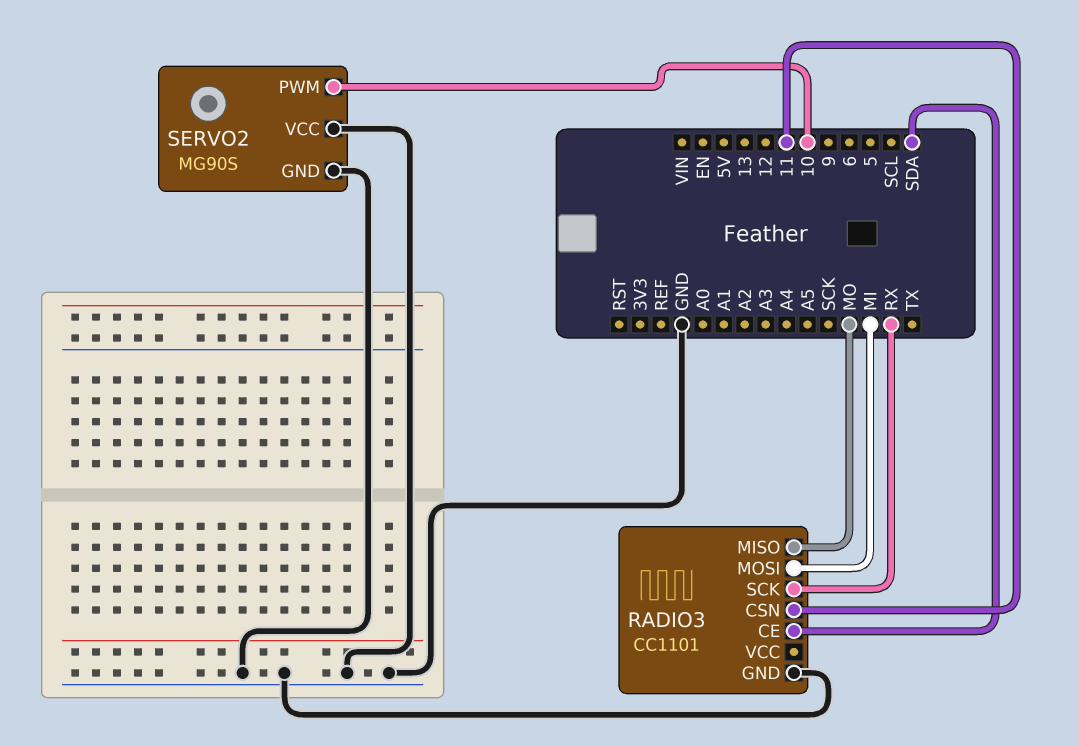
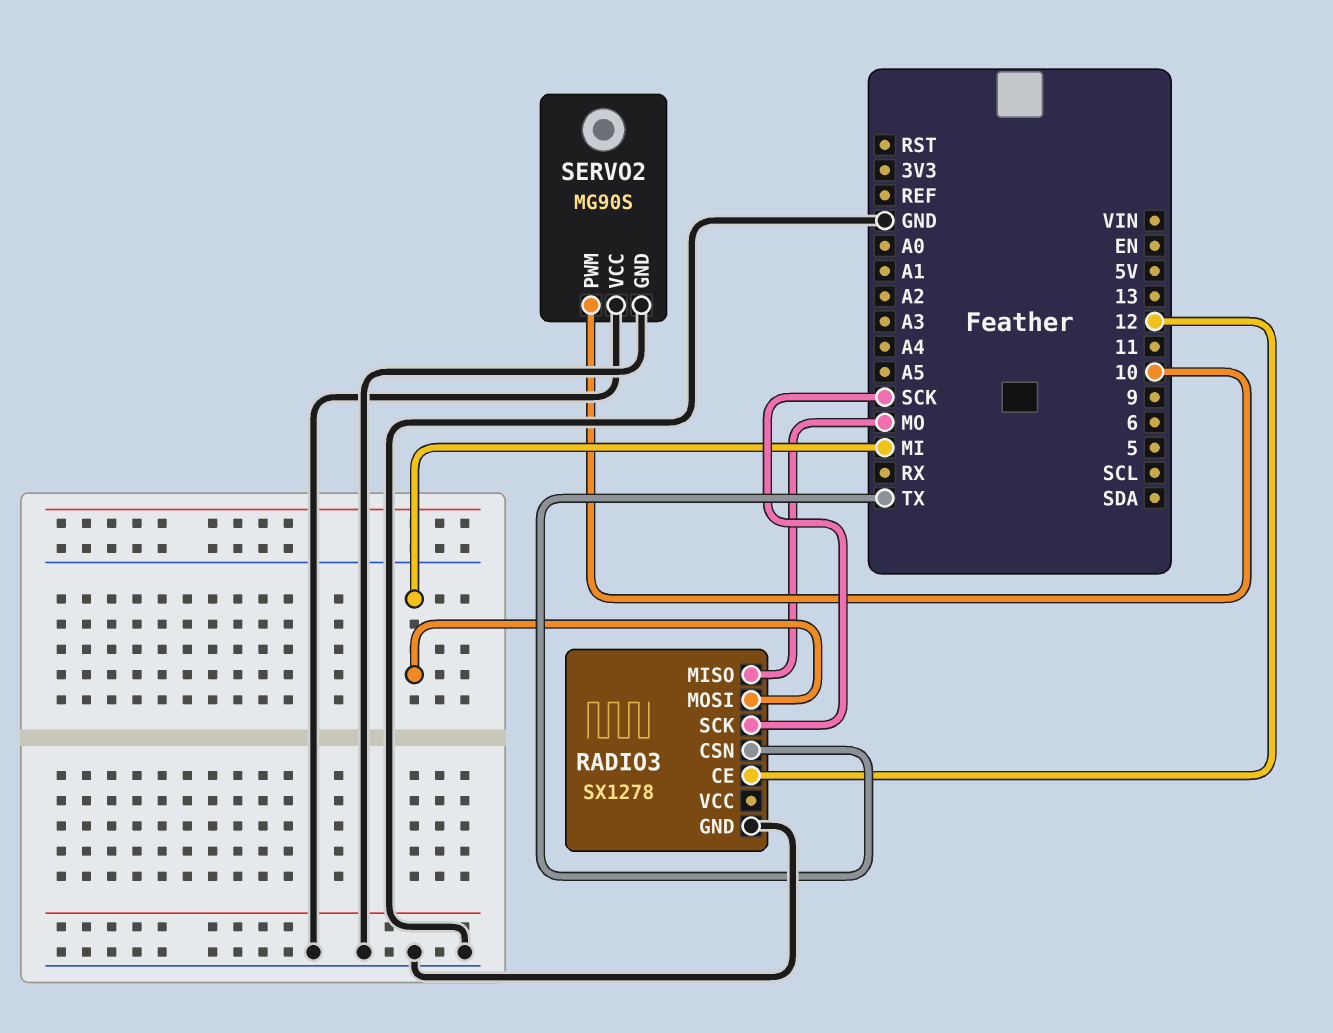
RADIO3: CC1101 -> SX1278
RADIO3 pin CE: SDA -> 12
RADIO3 pin CSN: 11 -> TX
RADIO3 pin SCK: RX -> SCK

